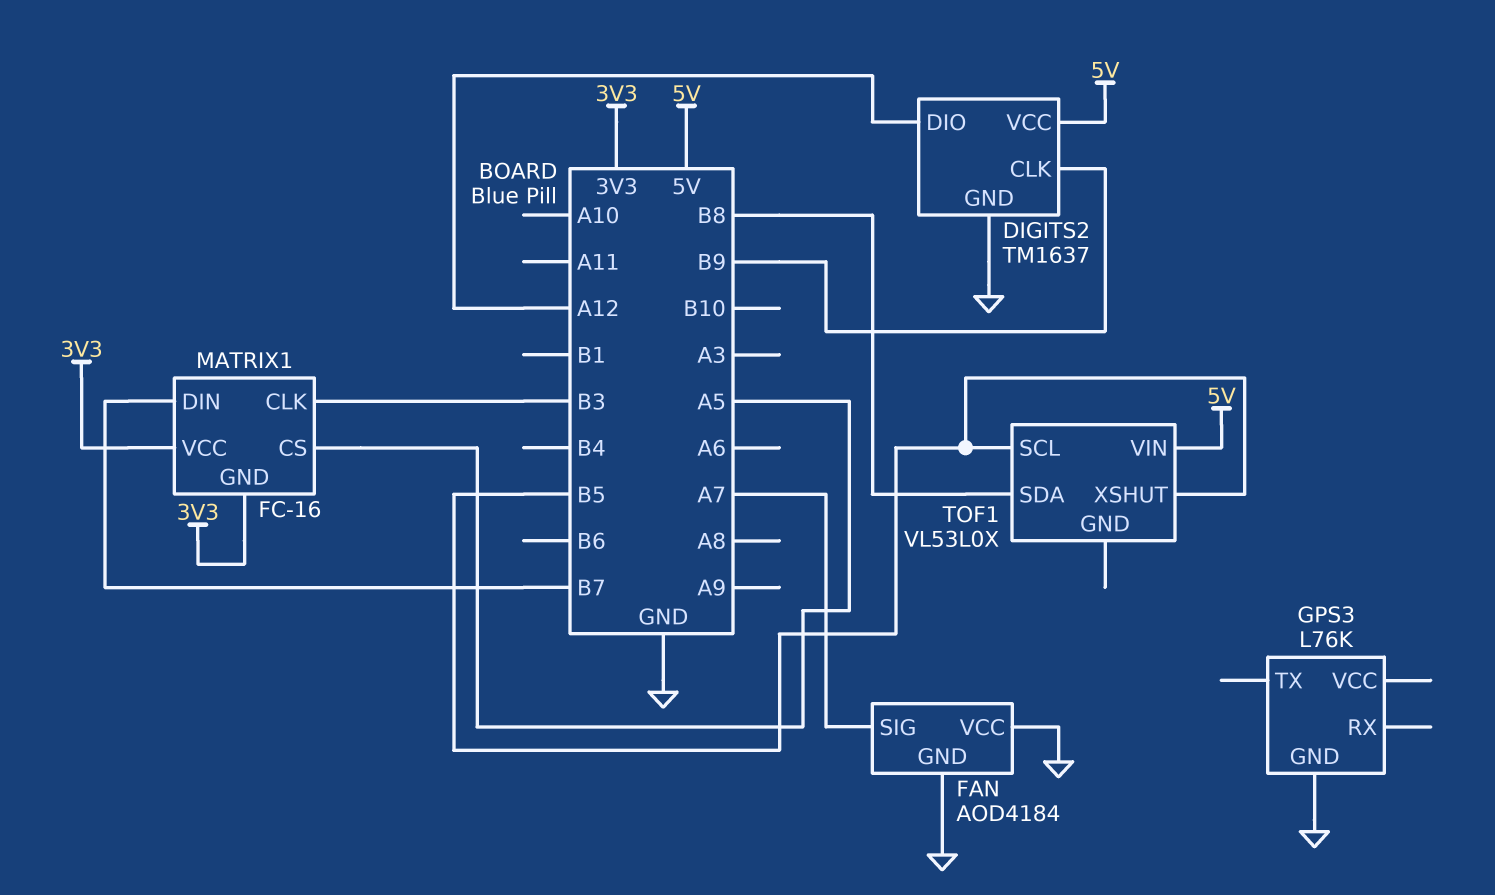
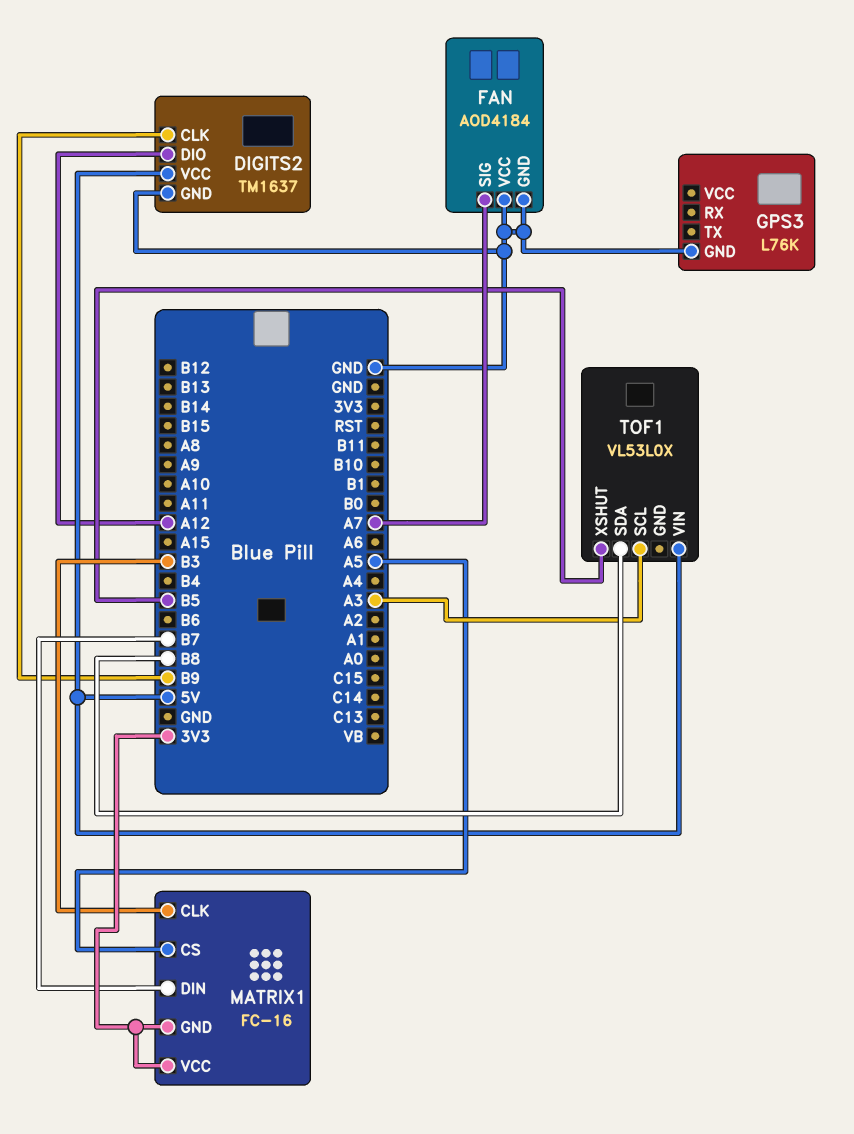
TOF1 pin SCL: B5 -> A3

